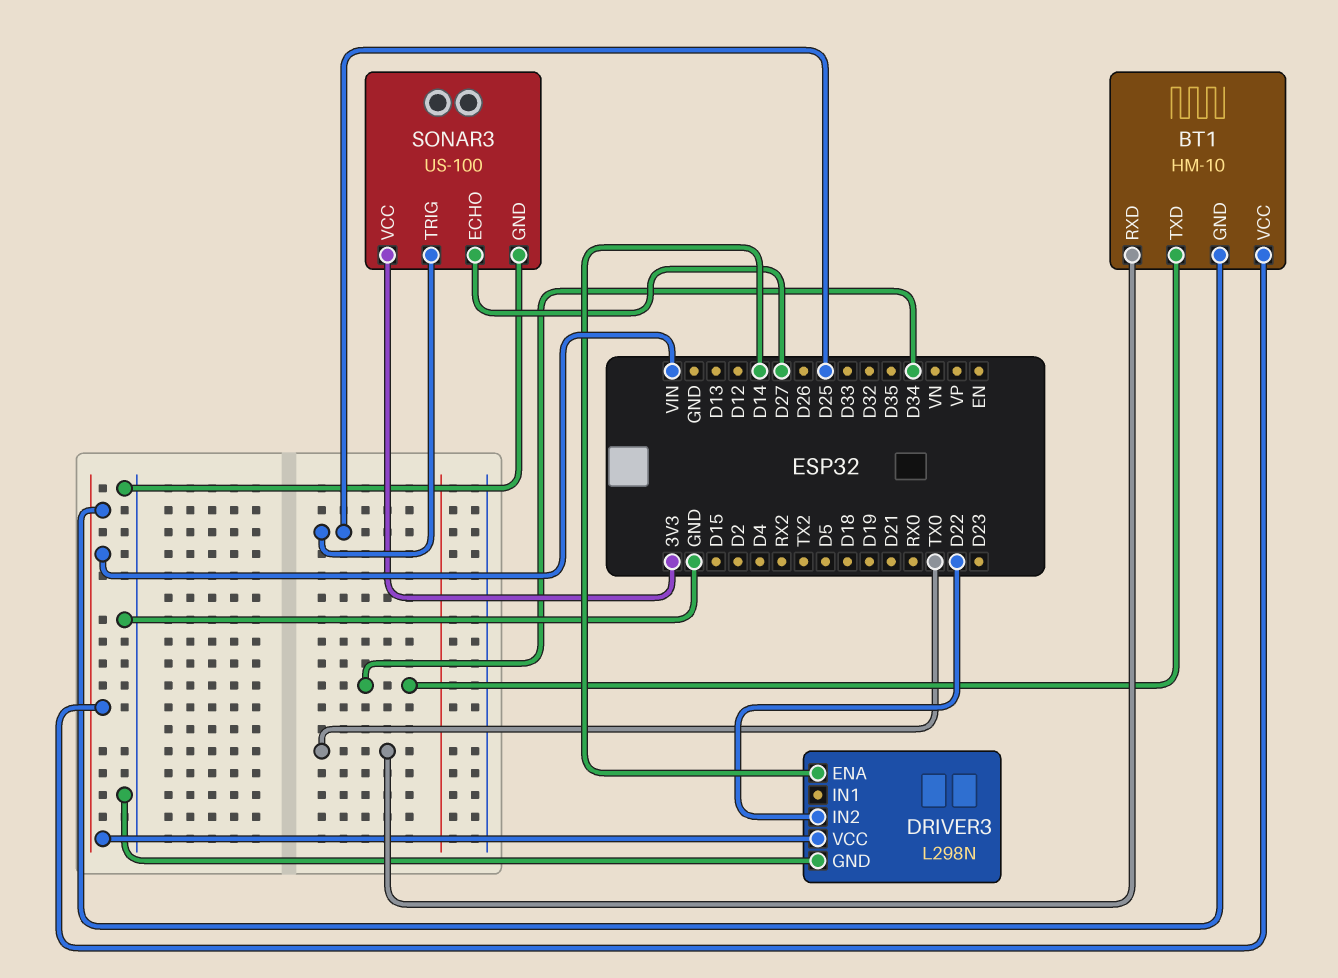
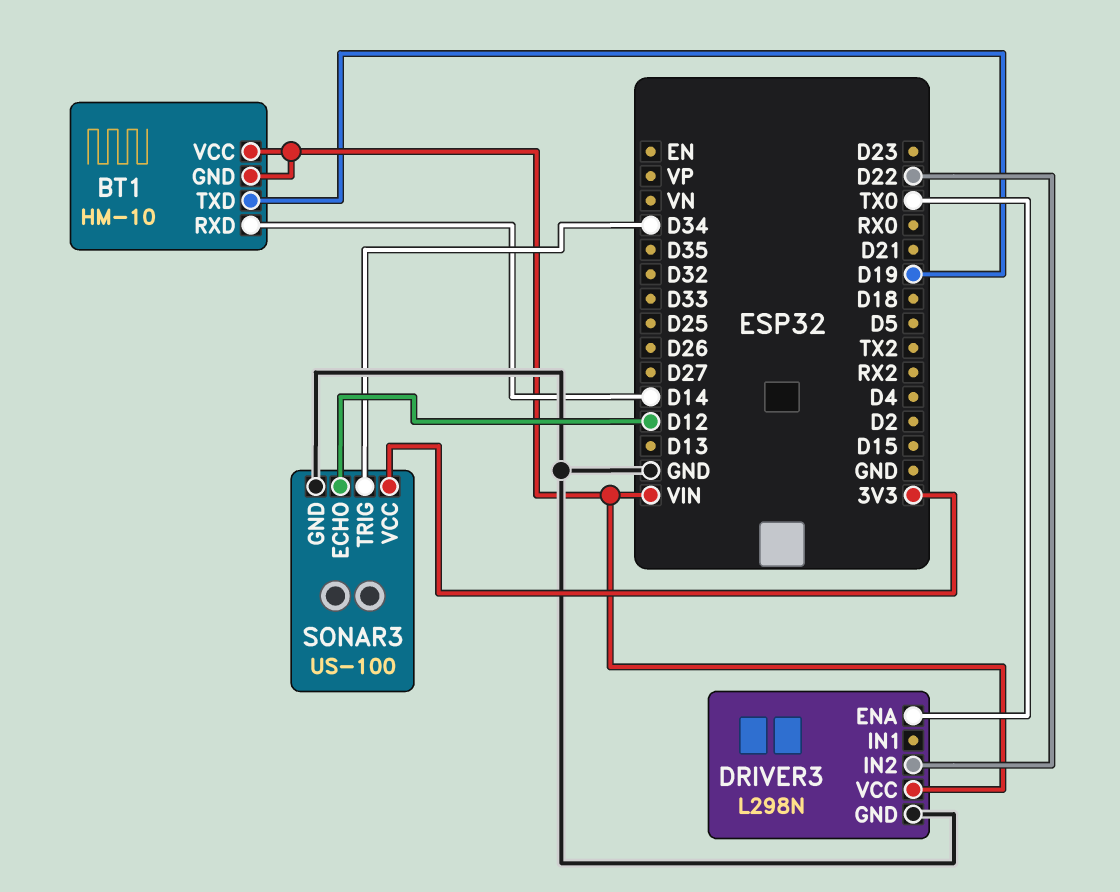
BT1 pin RXD: TX0 -> D14
BT1 pin TXD: D34 -> D19
DRIVER3 pin ENA: D14 -> TX0
SONAR3 pin ECHO: D27 -> D12
SONAR3 pin TRIG: D25 -> D34

